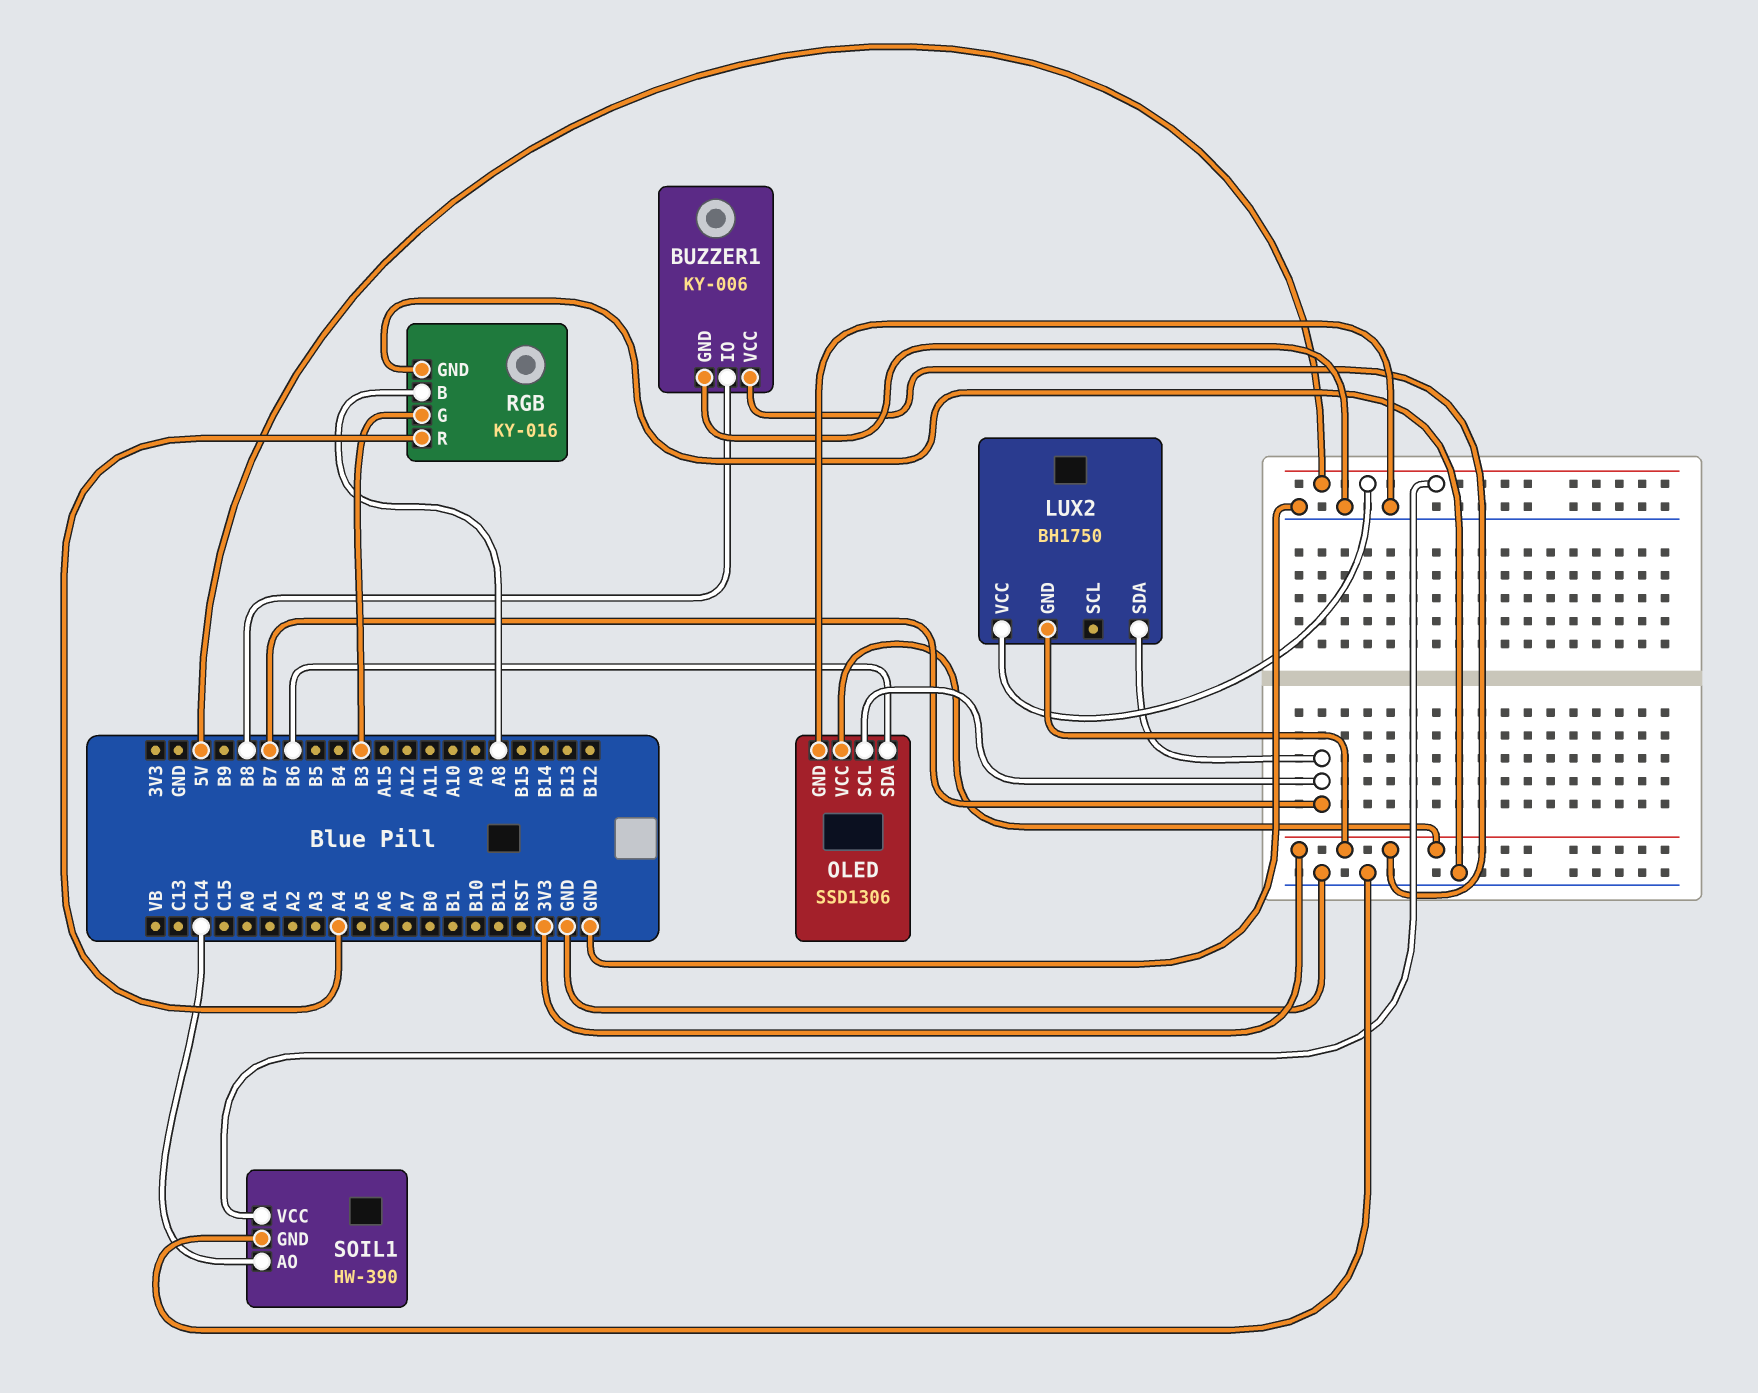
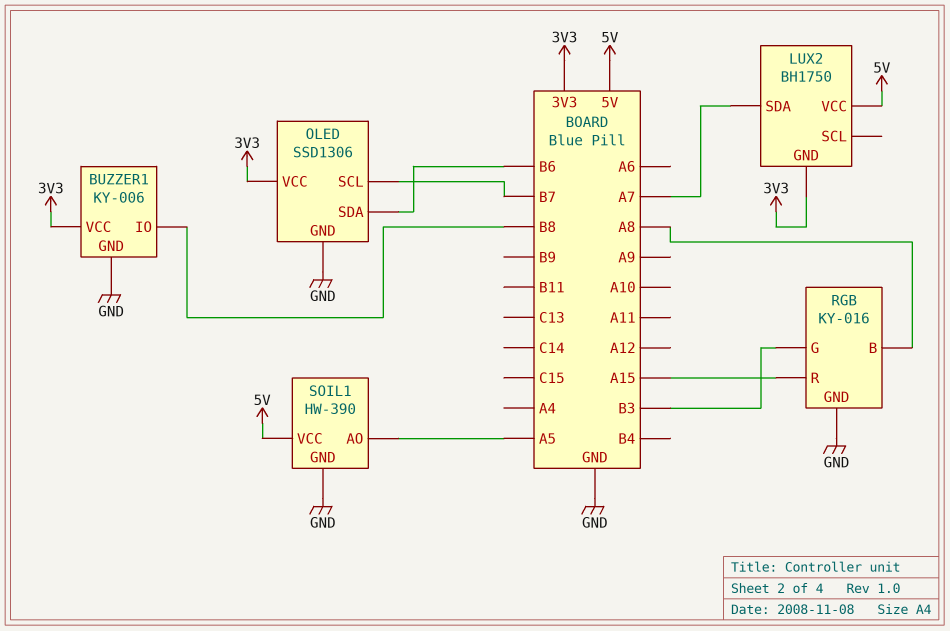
LUX2 pin SDA: B7 -> A7
RGB pin R: A4 -> A15
SOIL1 pin AO: C14 -> A5

